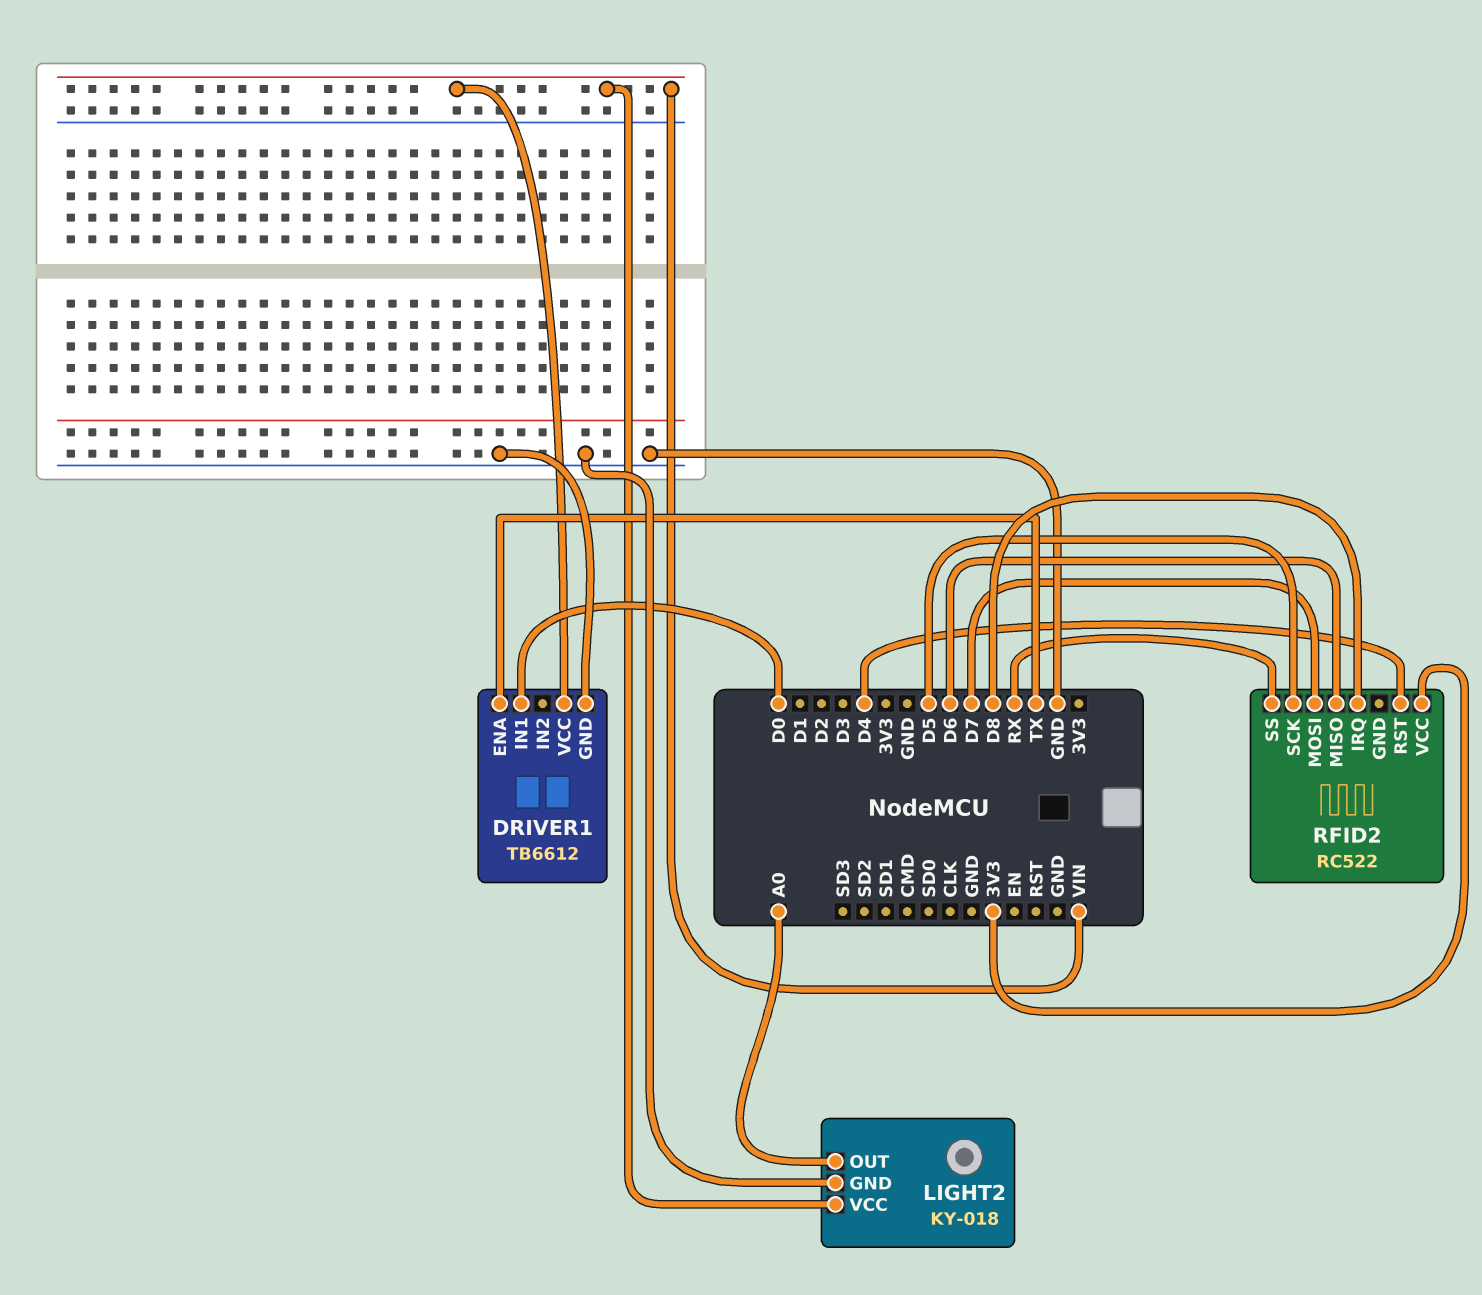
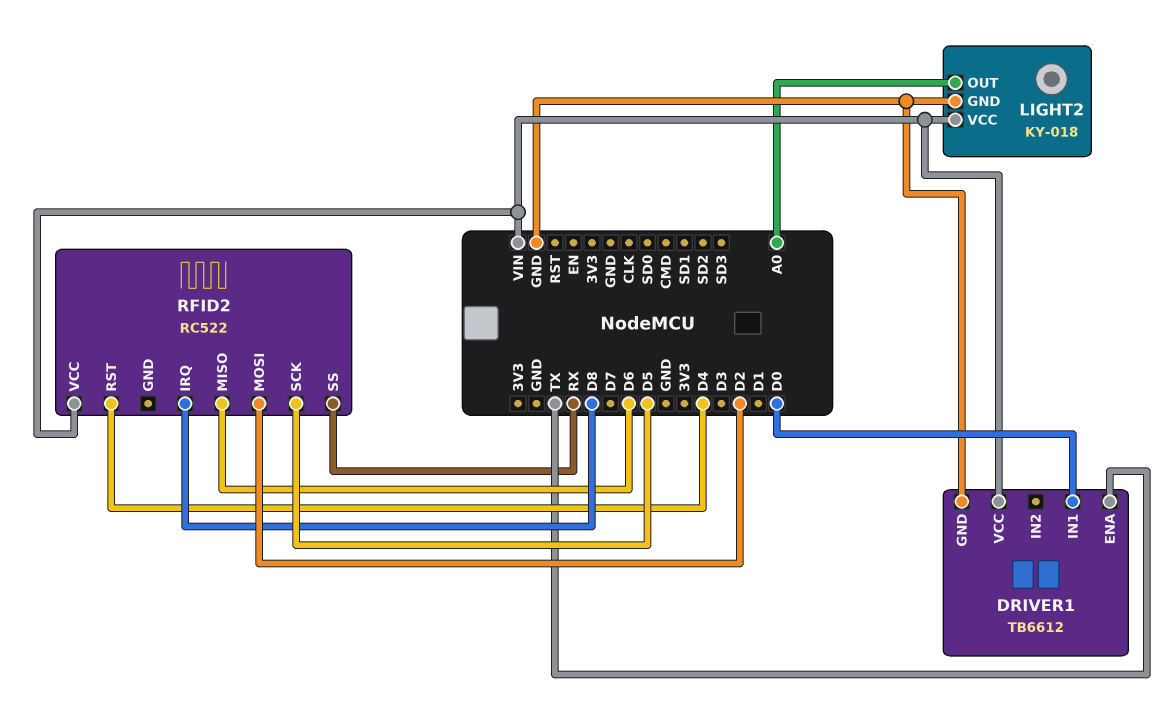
RFID2 pin MOSI: D7 -> D2
RFID2 pin VCC: 3V3 -> VIN

